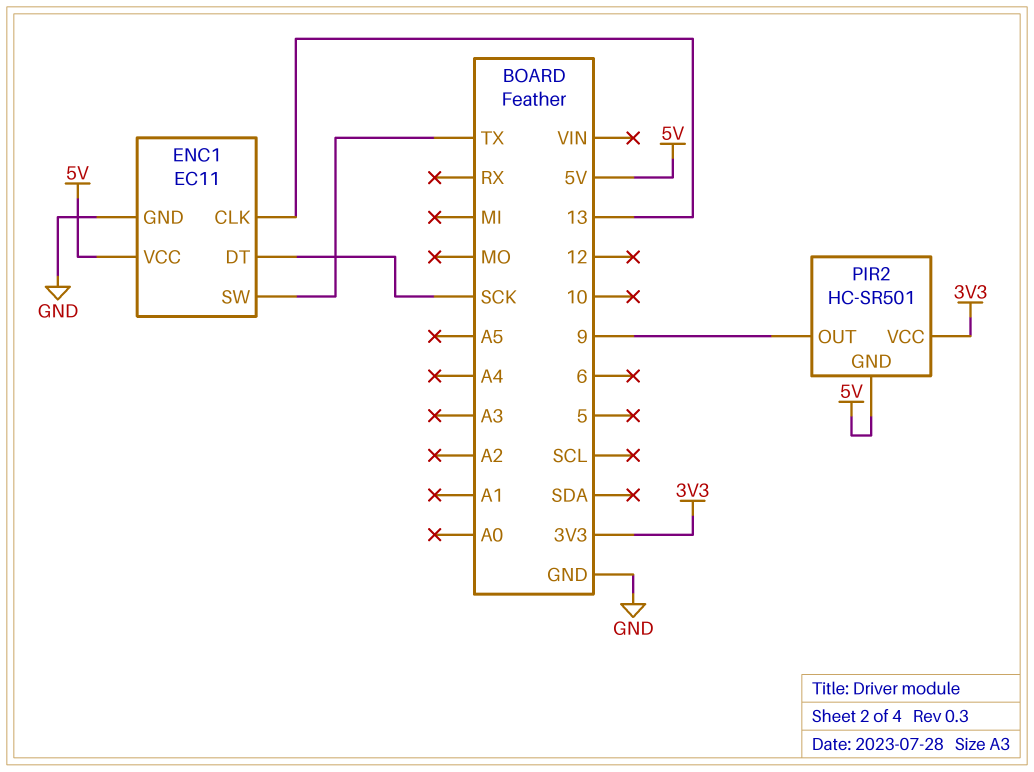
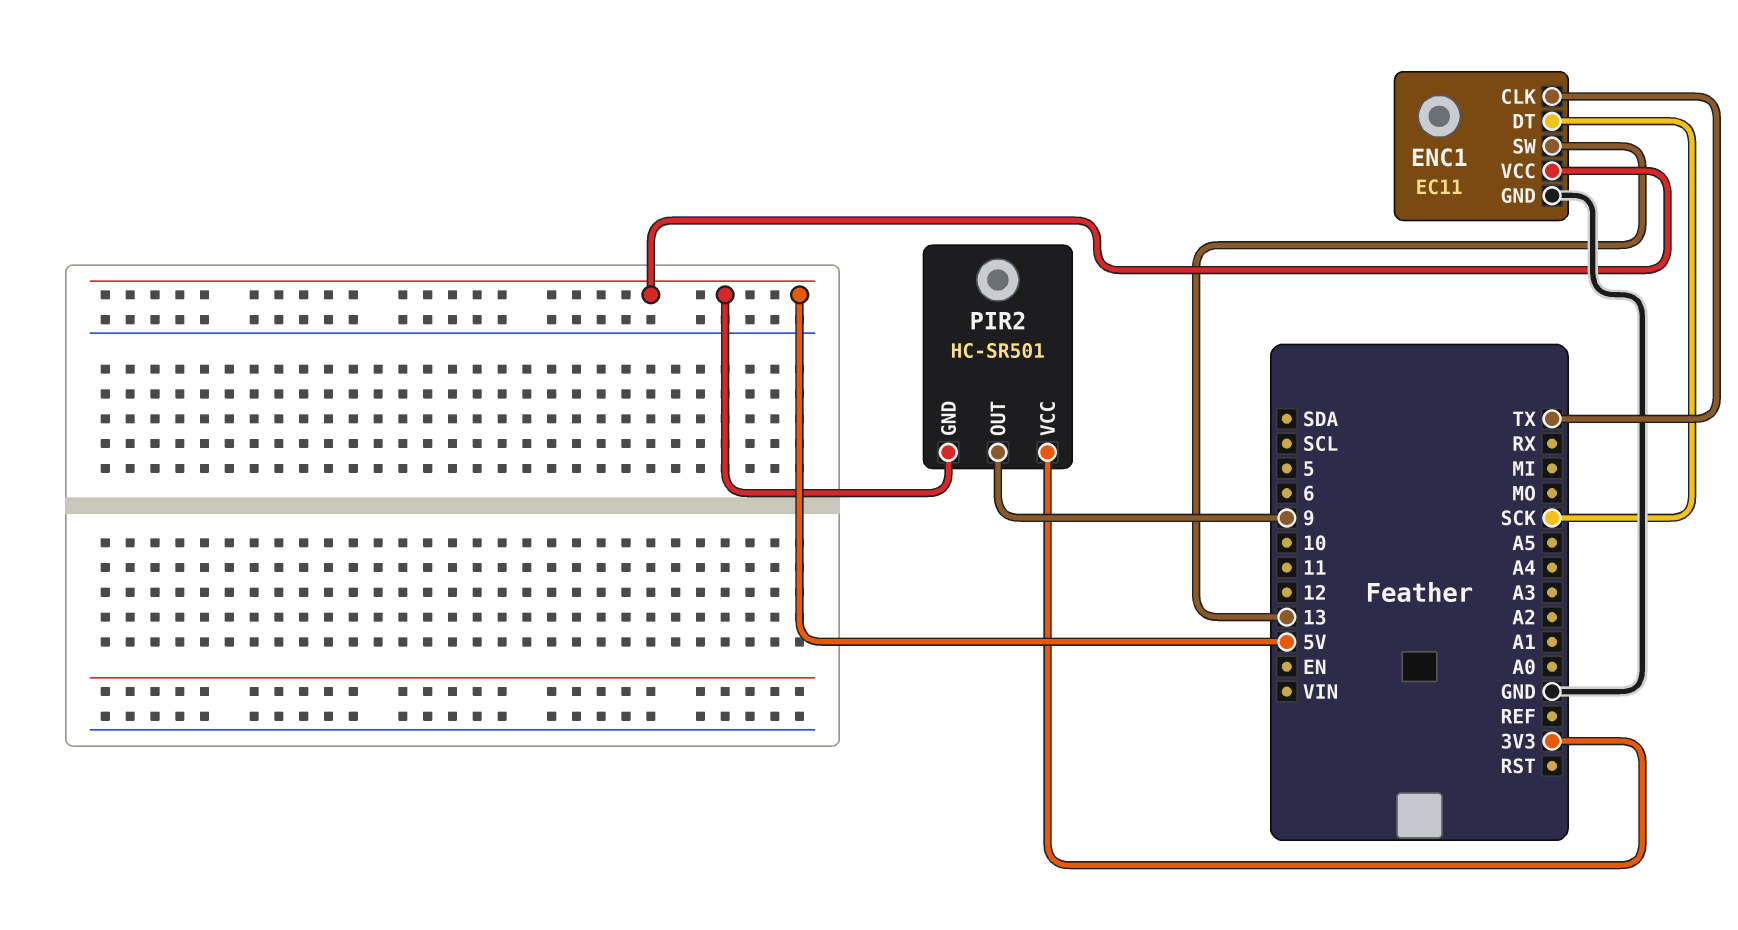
ENC1 pin CLK: 13 -> TX
ENC1 pin SW: TX -> 13

